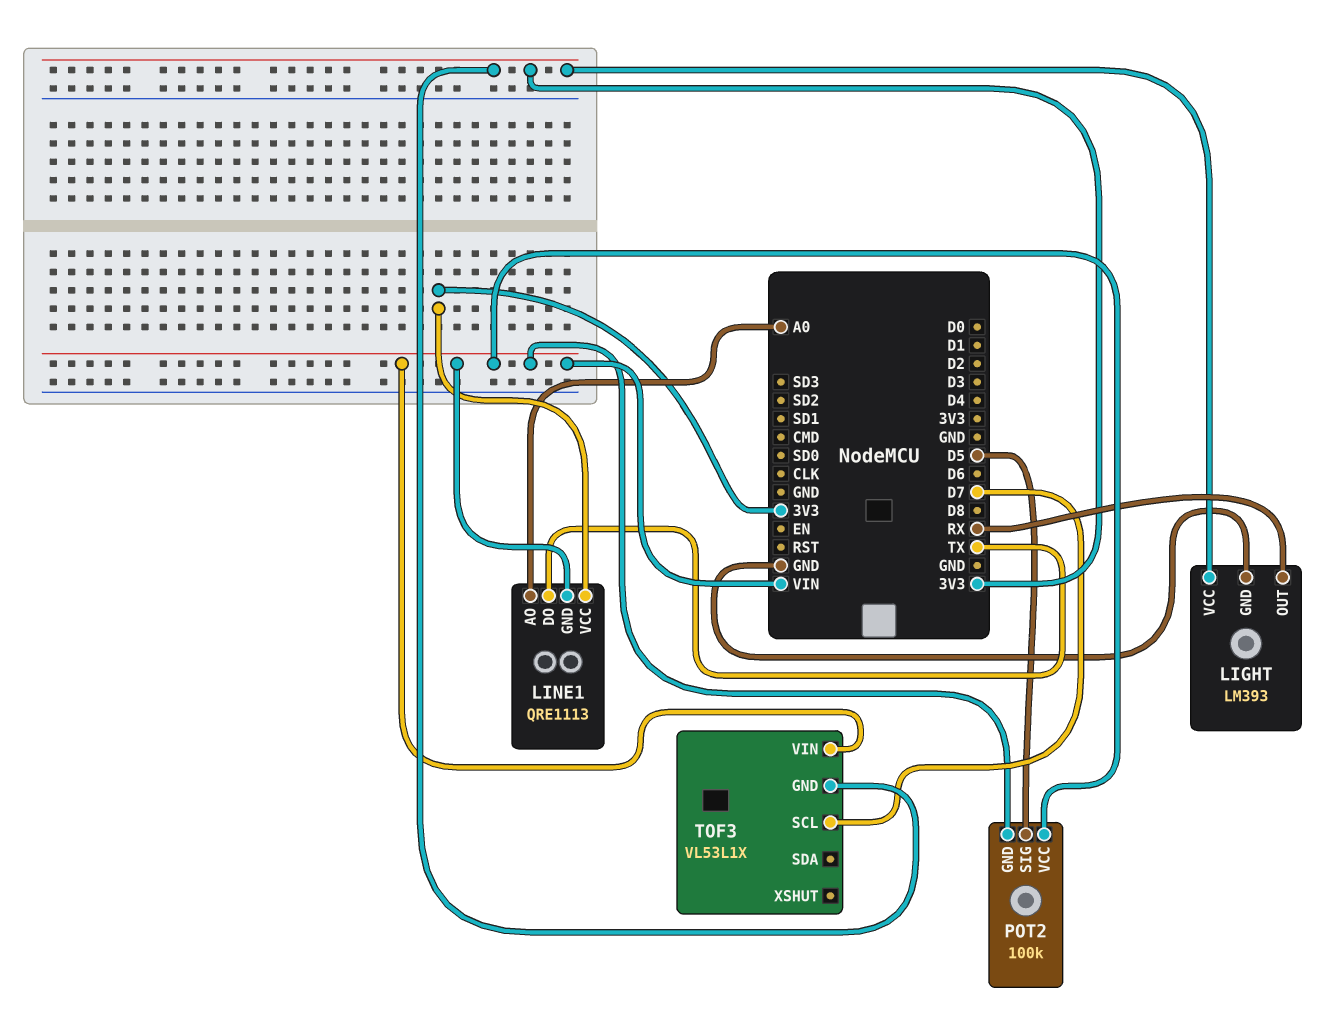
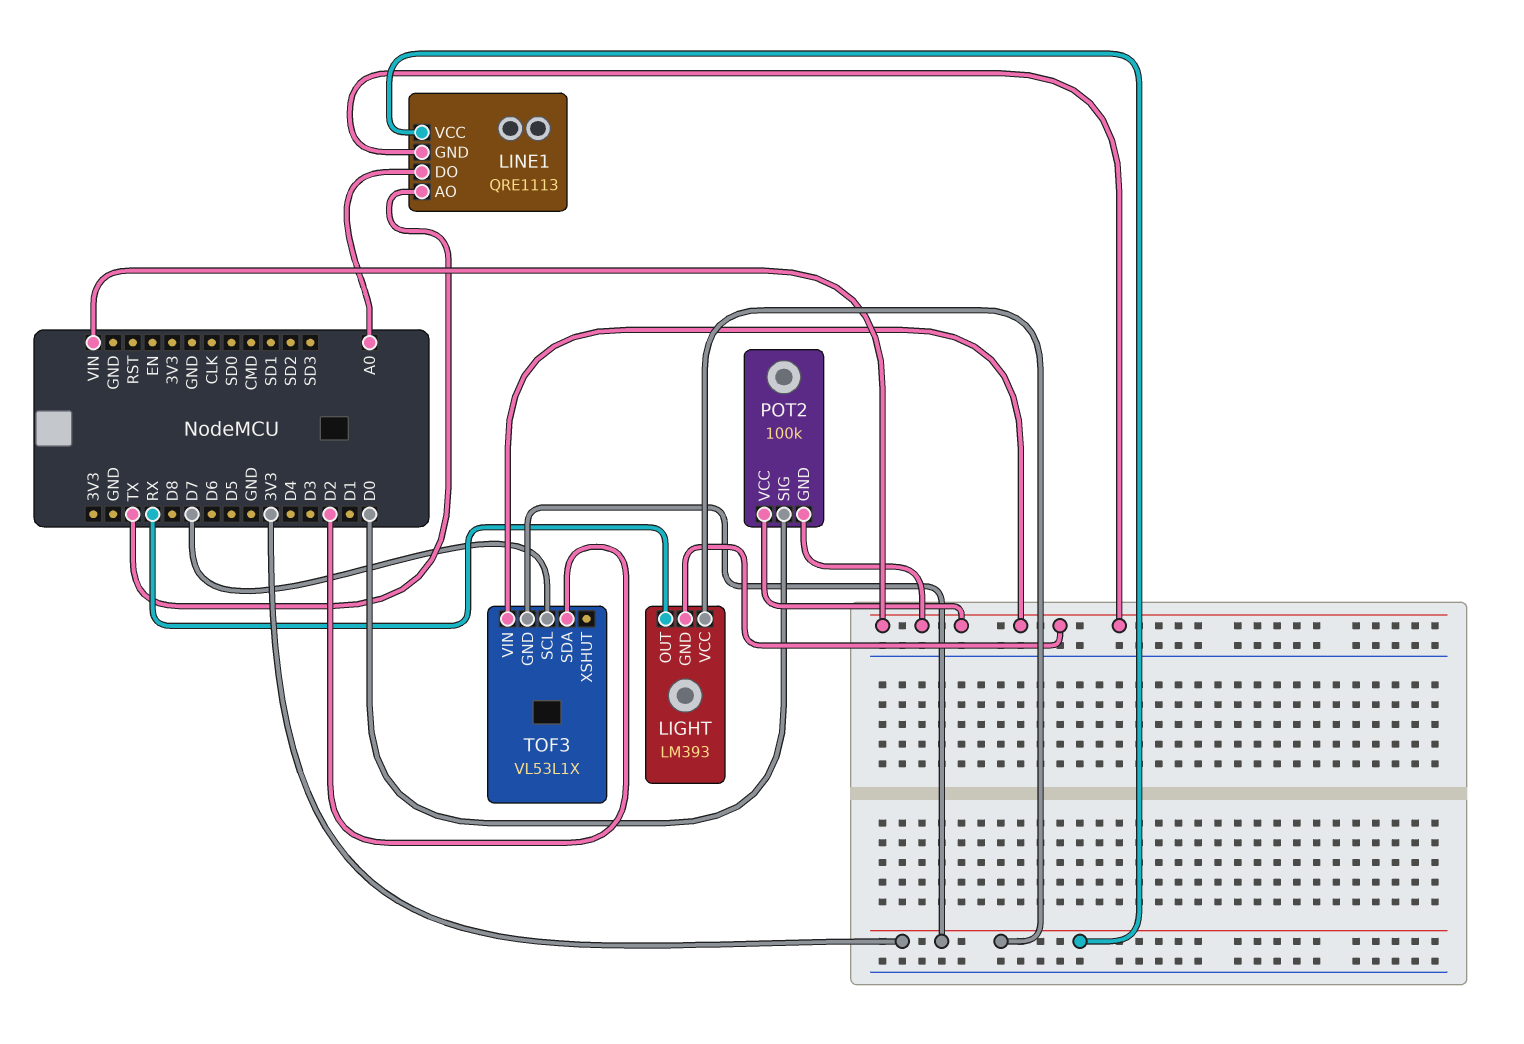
LIGHT pin GND: GND -> VIN
LINE1 pin AO: A0 -> TX
LINE1 pin DO: TX -> A0
POT2 pin SIG: D5 -> D0
TOF3 pin SDA: none -> D2

